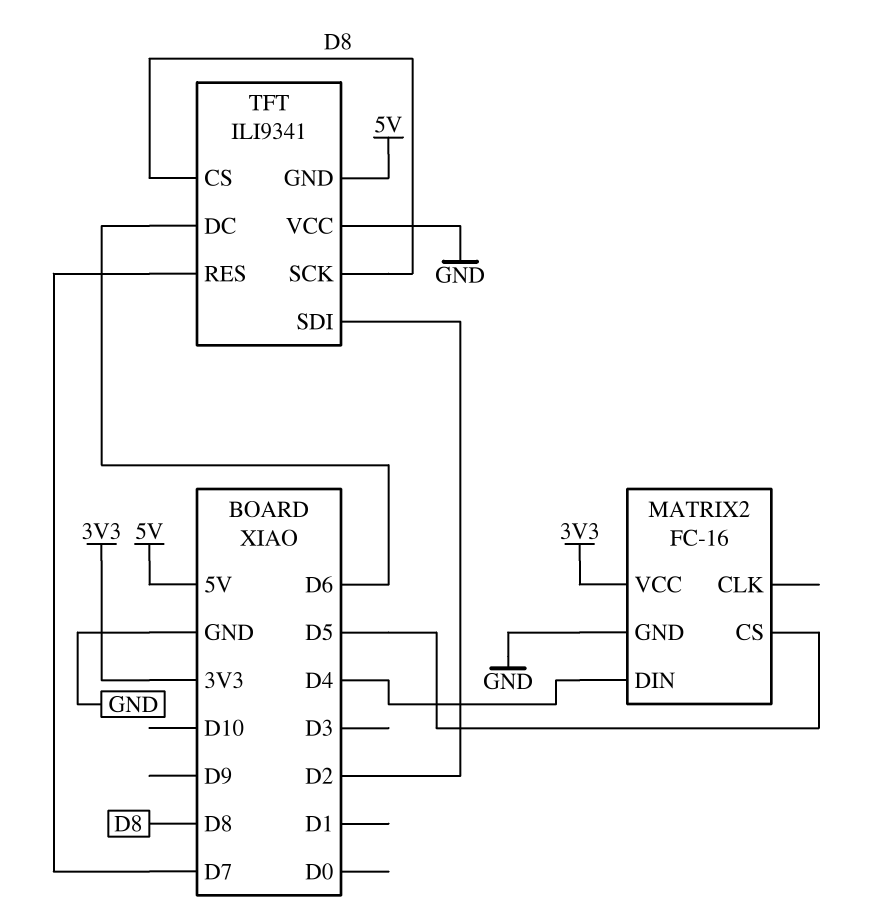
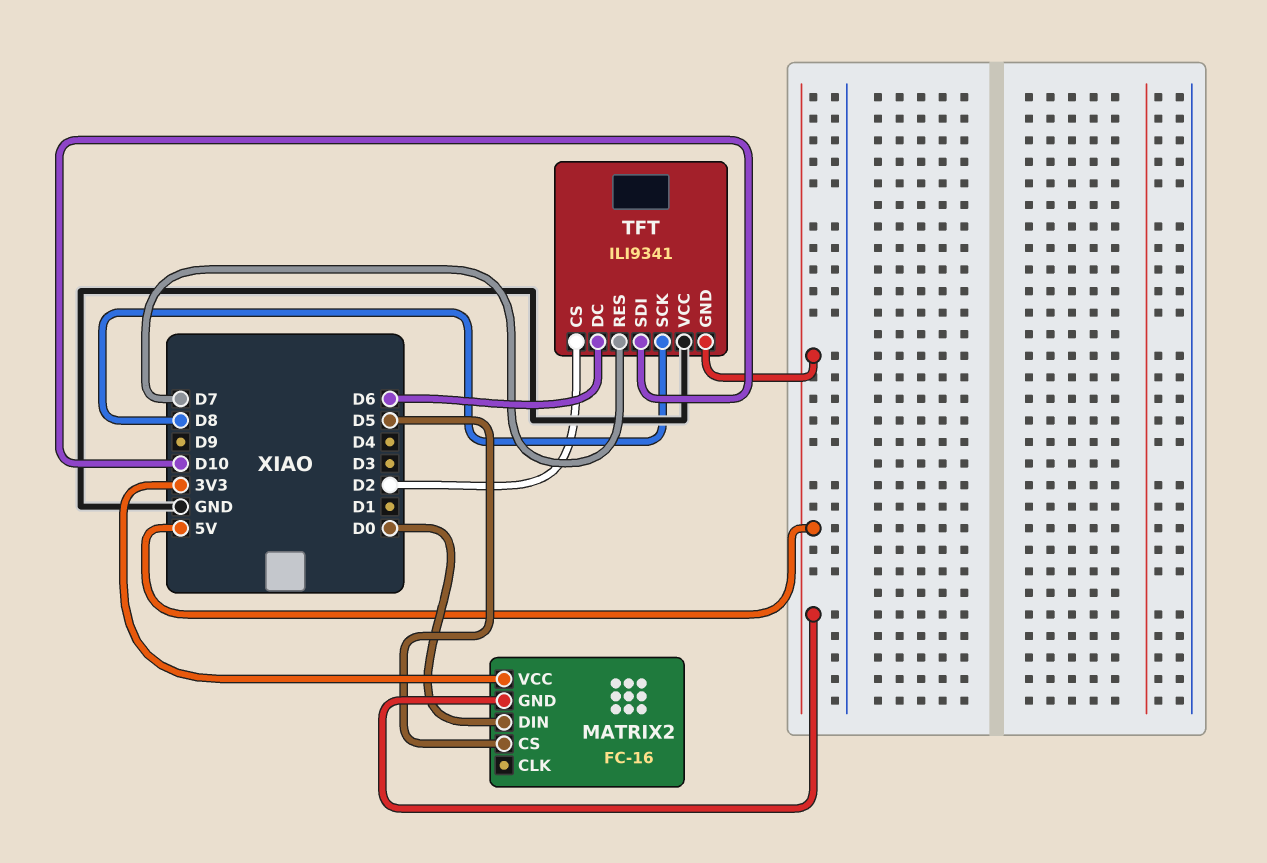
MATRIX2 pin DIN: D4 -> D0
MATRIX2 pin GND: GND -> 5V
TFT pin CS: D8 -> D2
TFT pin SDI: D2 -> D10

